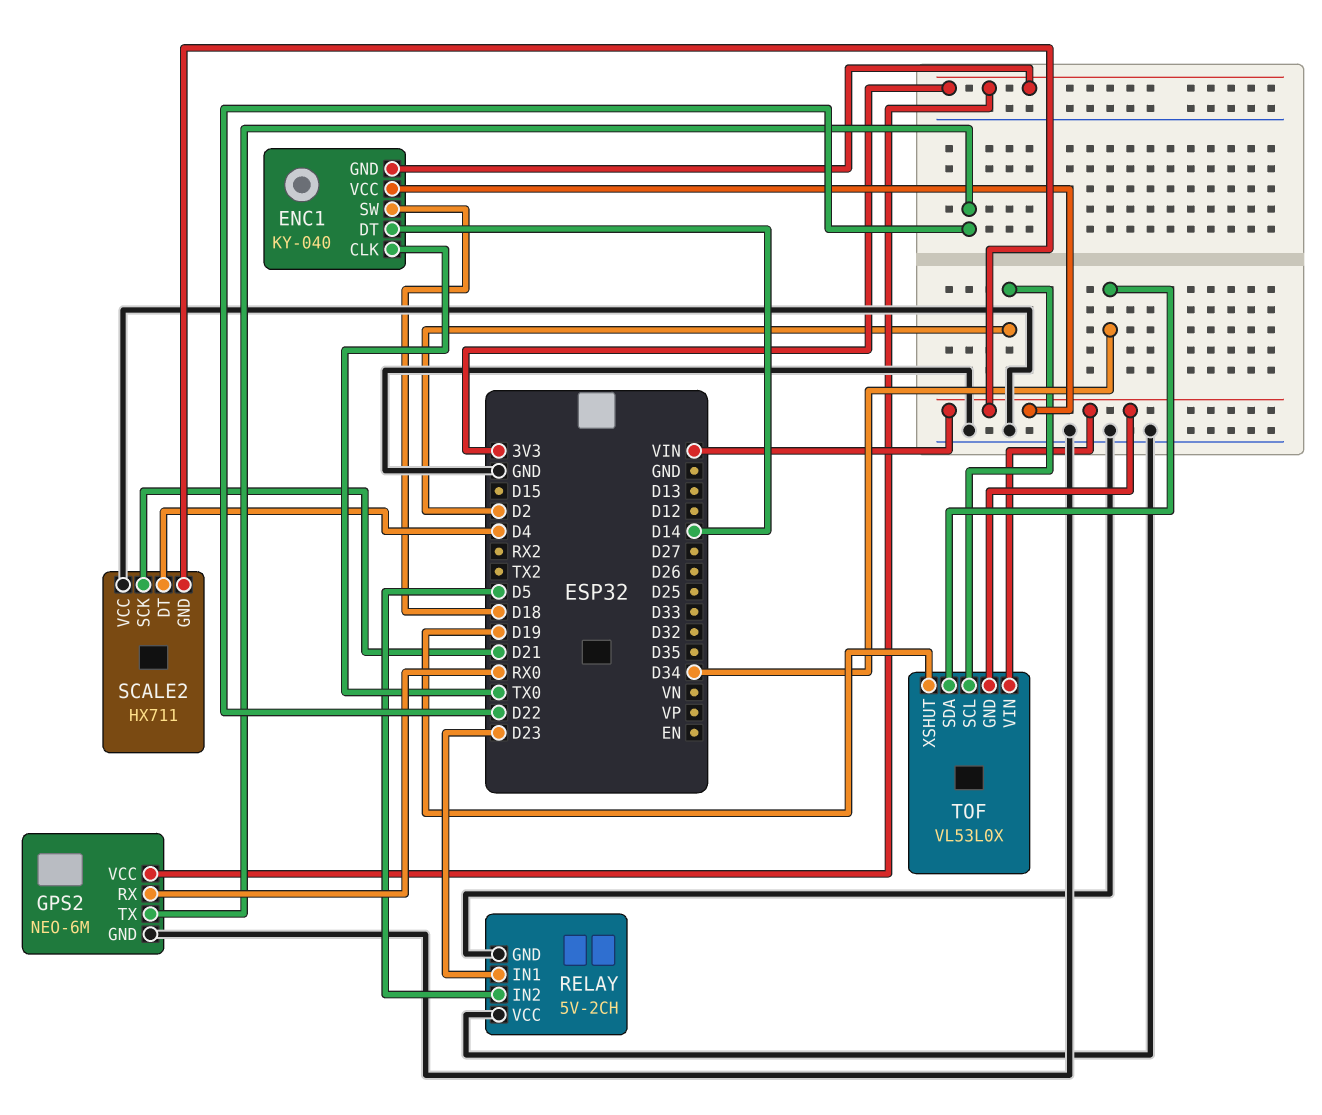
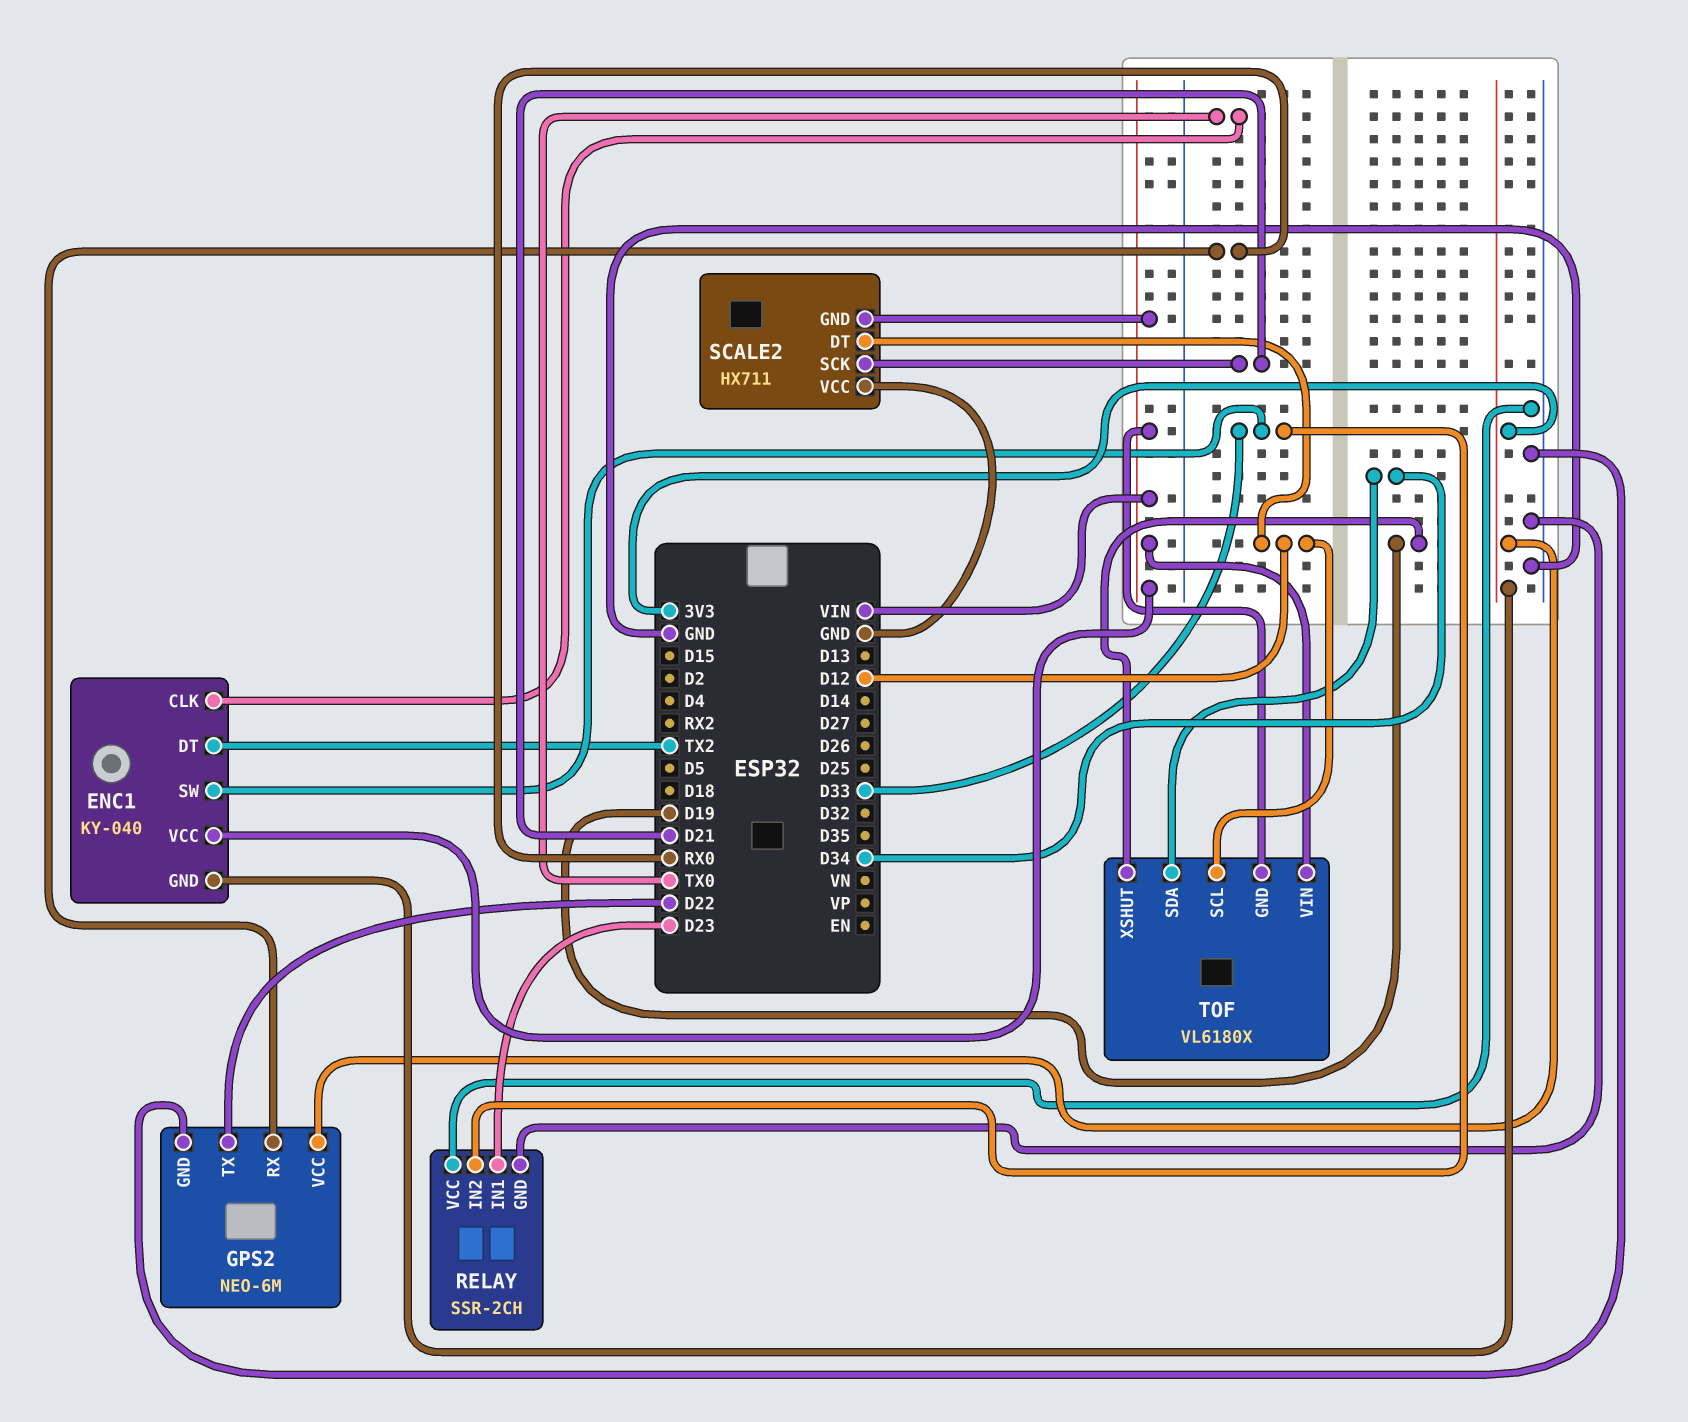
ENC1 pin DT: D14 -> TX2
ENC1 pin SW: D18 -> D33
RELAY: 5V-2CH -> SSR-2CH
RELAY pin IN2: D5 -> D33
SCALE2 pin DT: D4 -> D12
TOF: VL53L0X -> VL6180X
TOF pin SCL: D2 -> D12

